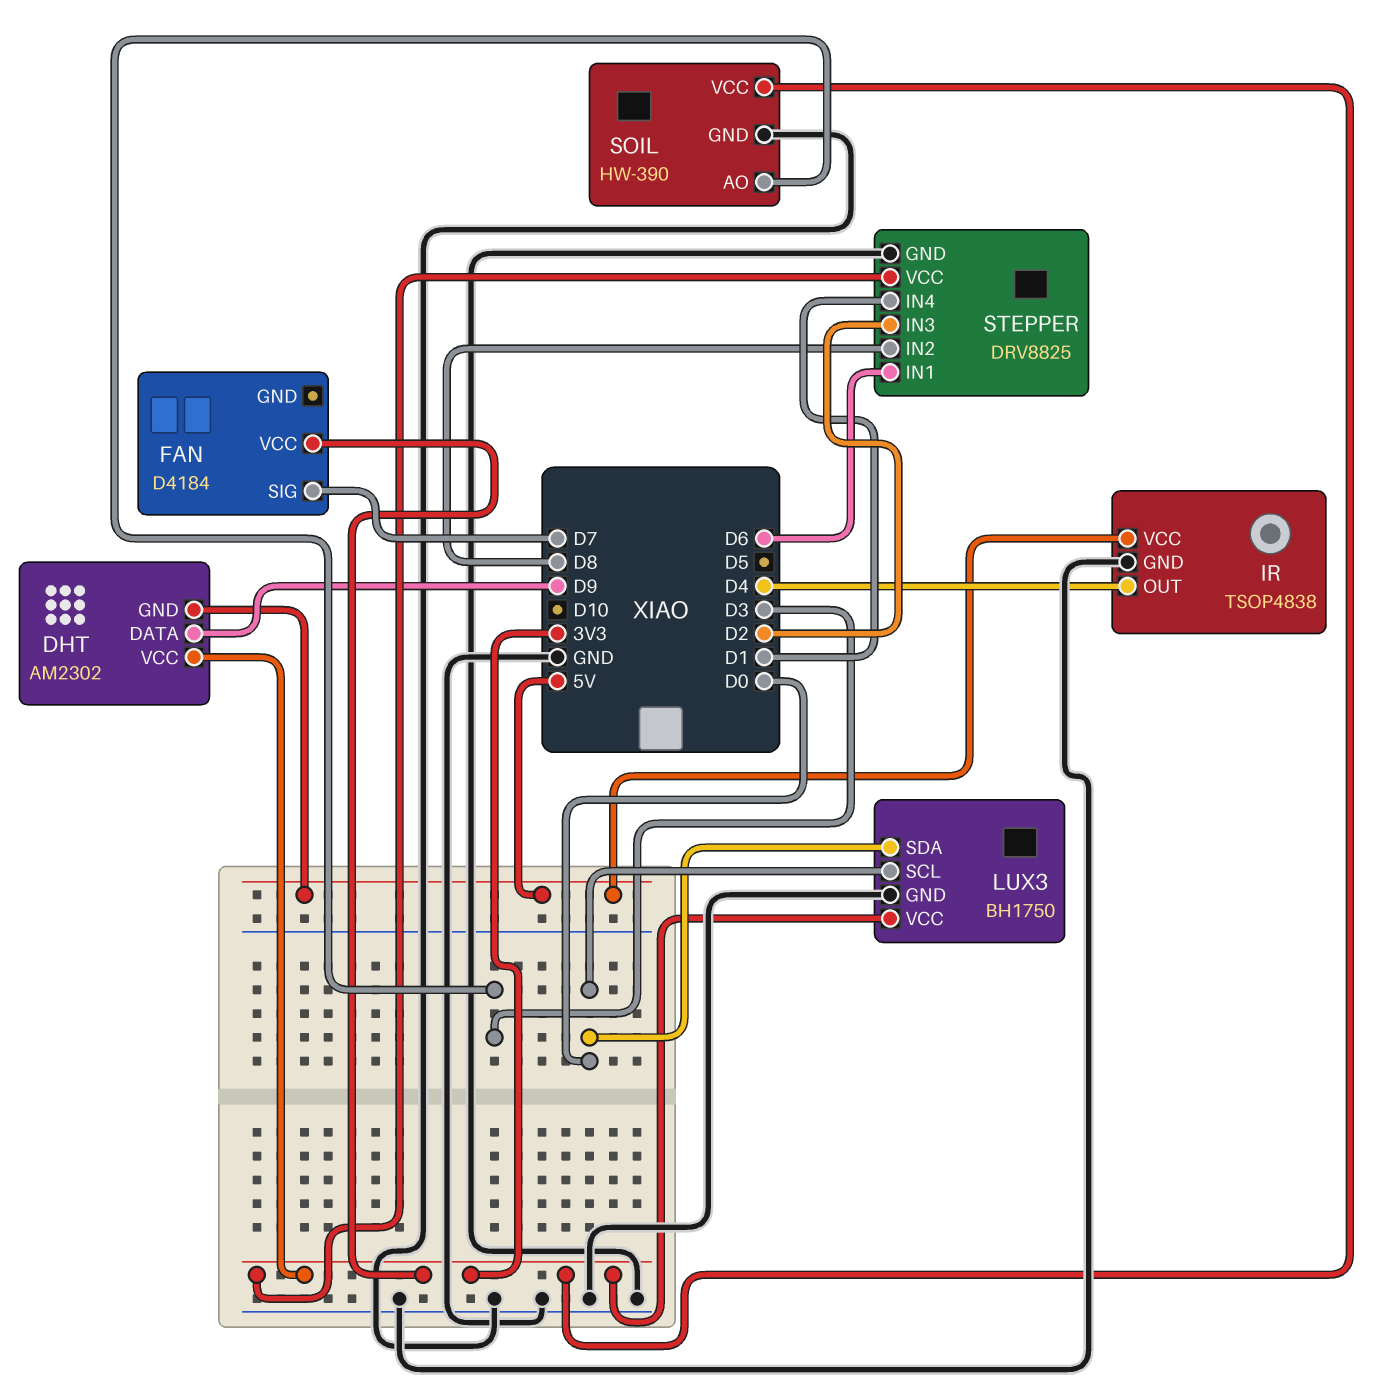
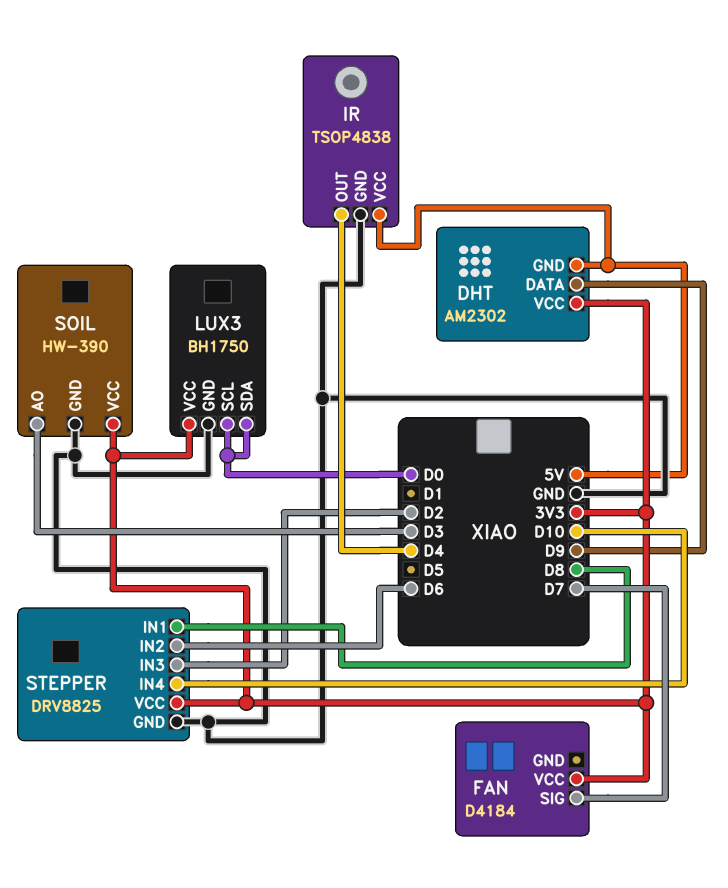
STEPPER pin IN1: D6 -> D8
STEPPER pin IN2: D8 -> D6
STEPPER pin IN4: D1 -> D10

